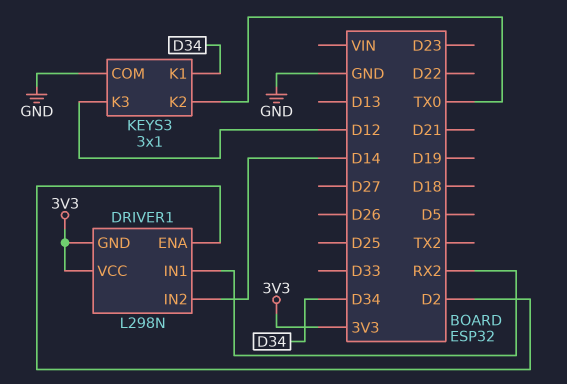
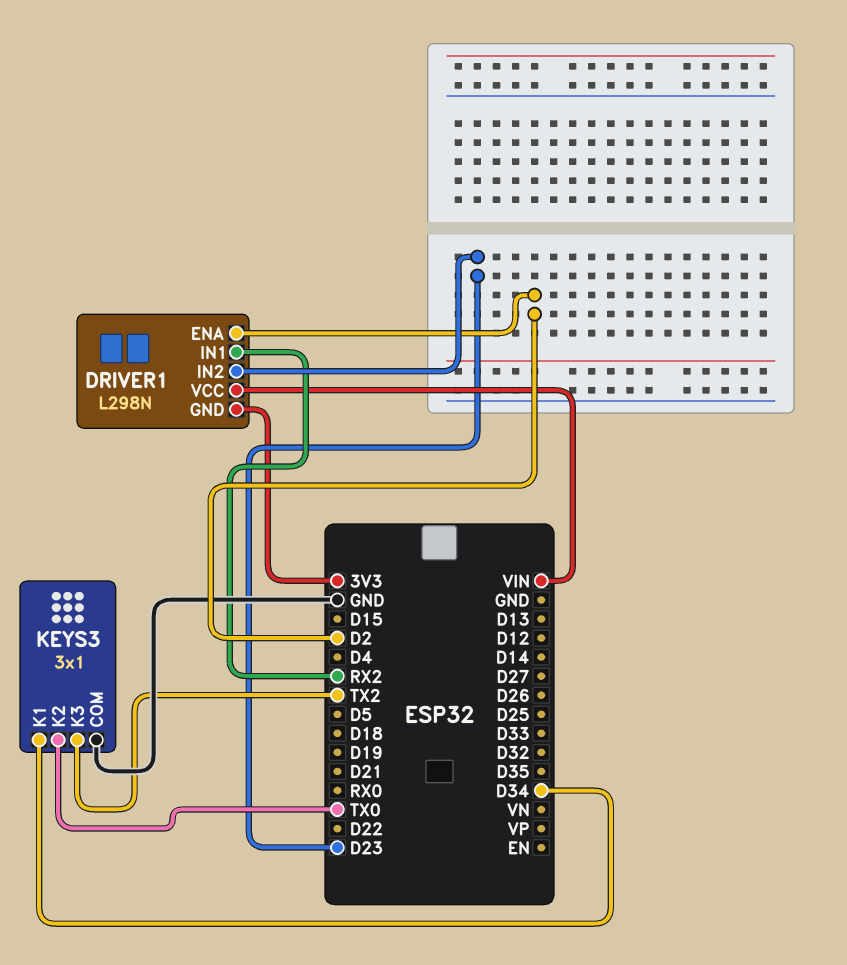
DRIVER1 pin IN2: D14 -> D23
DRIVER1 pin VCC: 3V3 -> VIN
KEYS3 pin K3: D12 -> TX2

